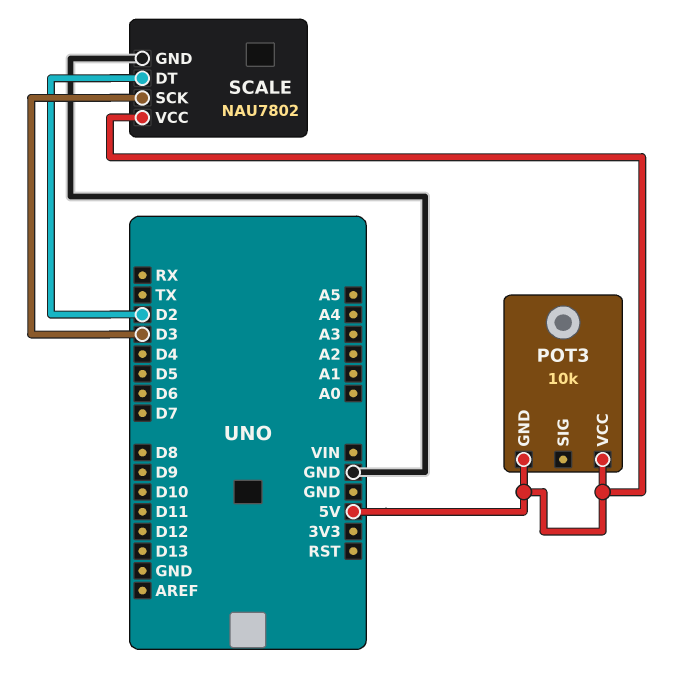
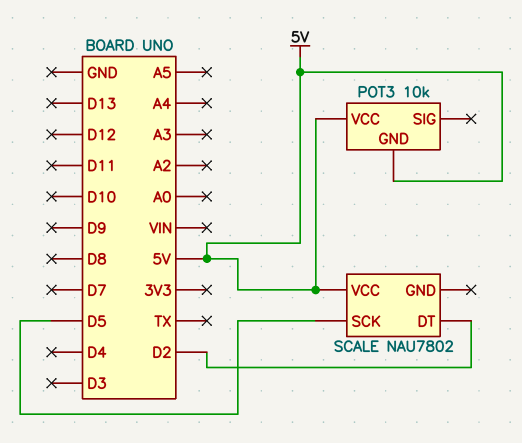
SCALE pin GND: GND -> none
SCALE pin SCK: D3 -> D5

